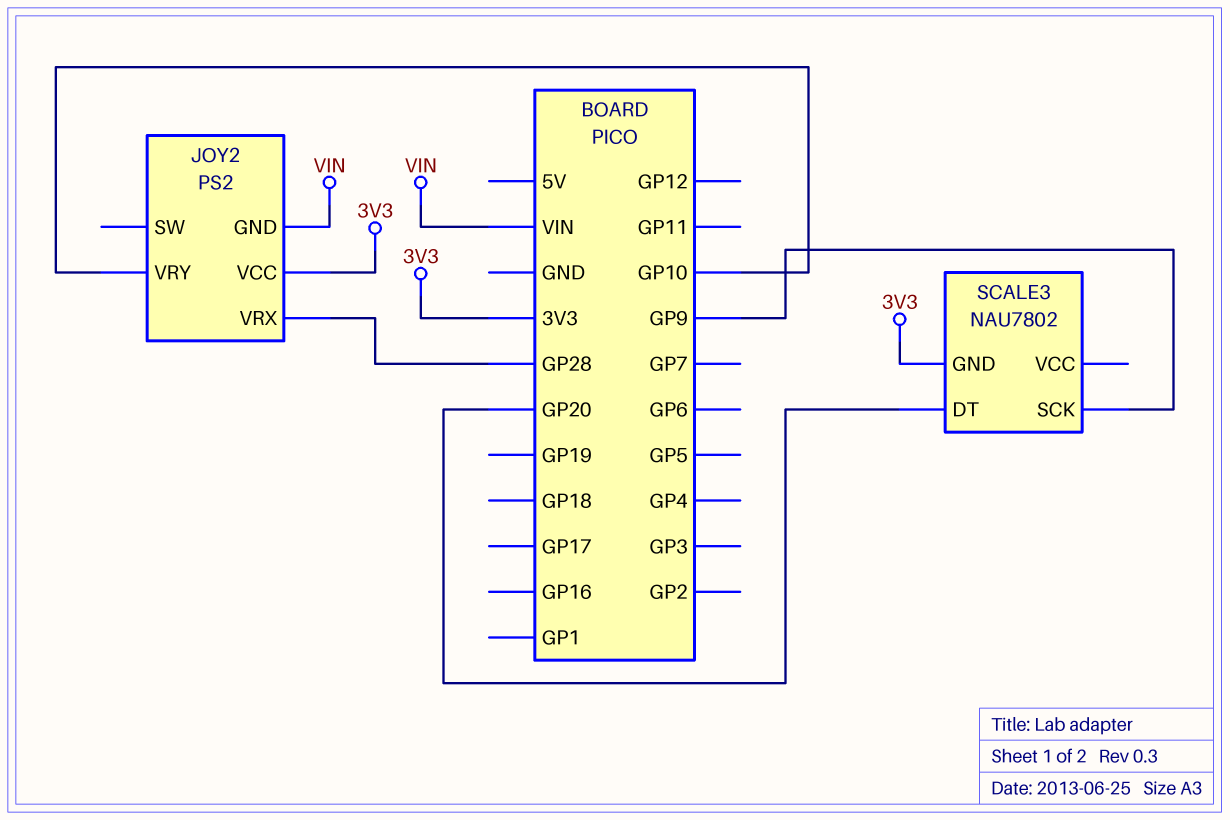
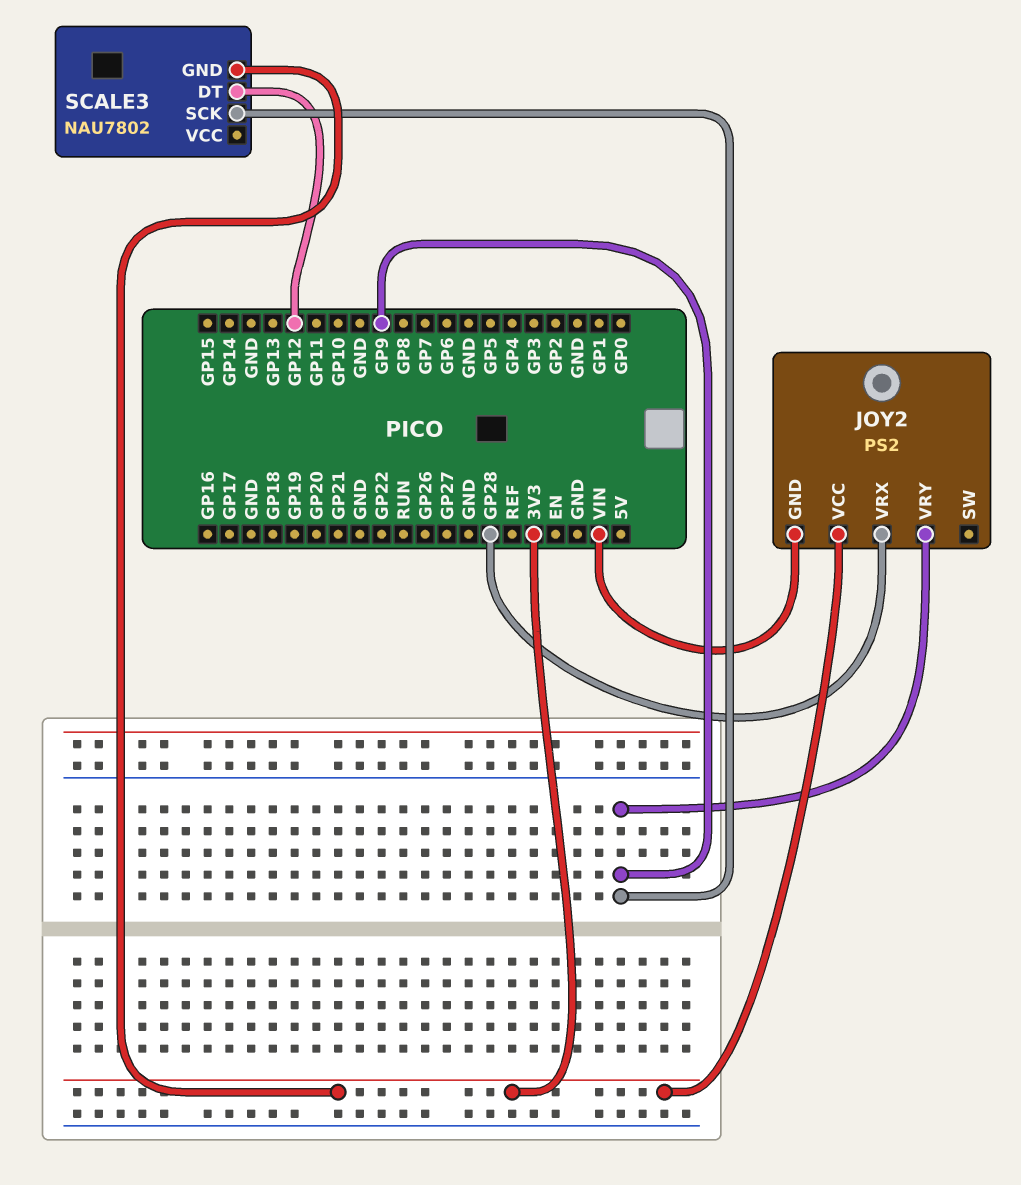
JOY2 pin VRY: GP10 -> GP9
SCALE3 pin DT: GP20 -> GP12

